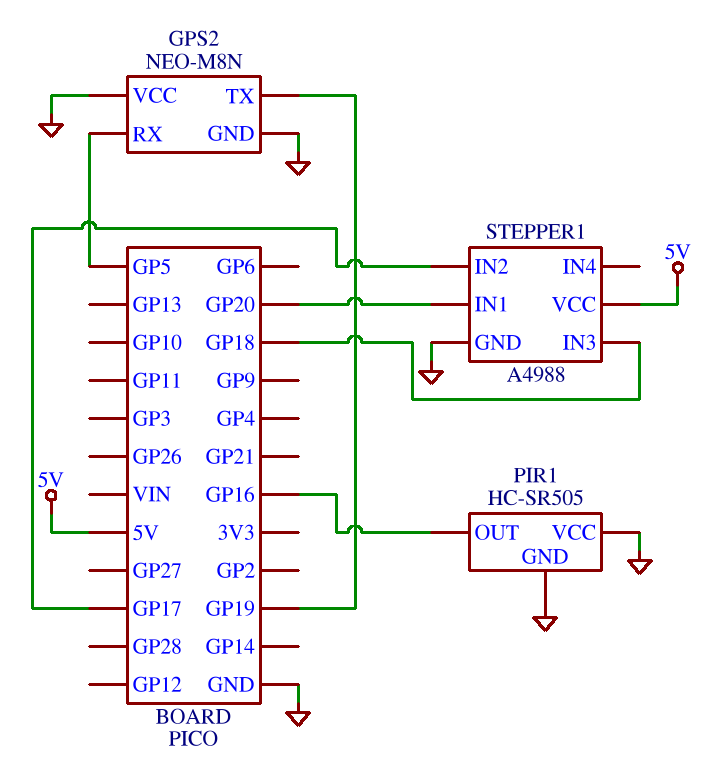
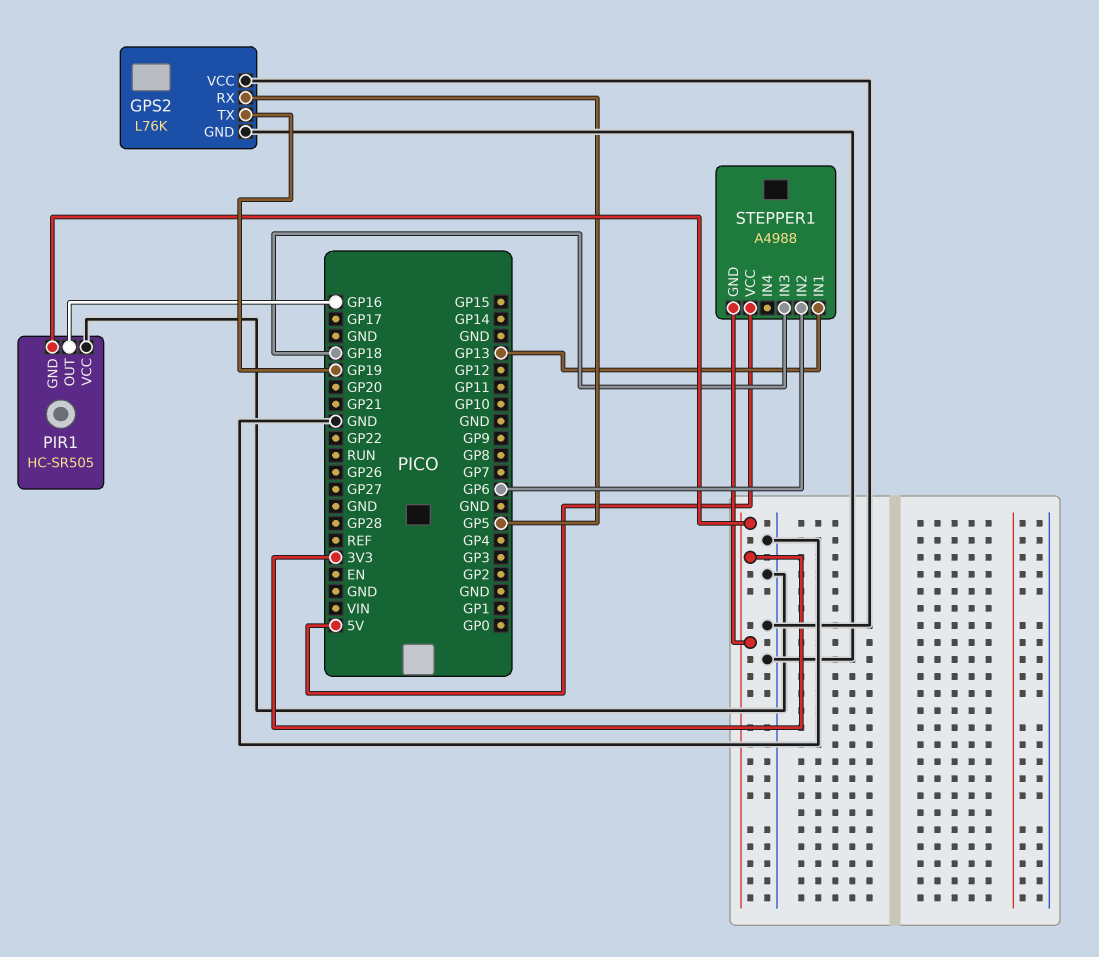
GPS2: NEO-M8N -> L76K
PIR1 pin GND: GND -> 3V3
STEPPER1 pin GND: GND -> 3V3
STEPPER1 pin IN1: GP20 -> GP13
STEPPER1 pin IN2: GP17 -> GP6

